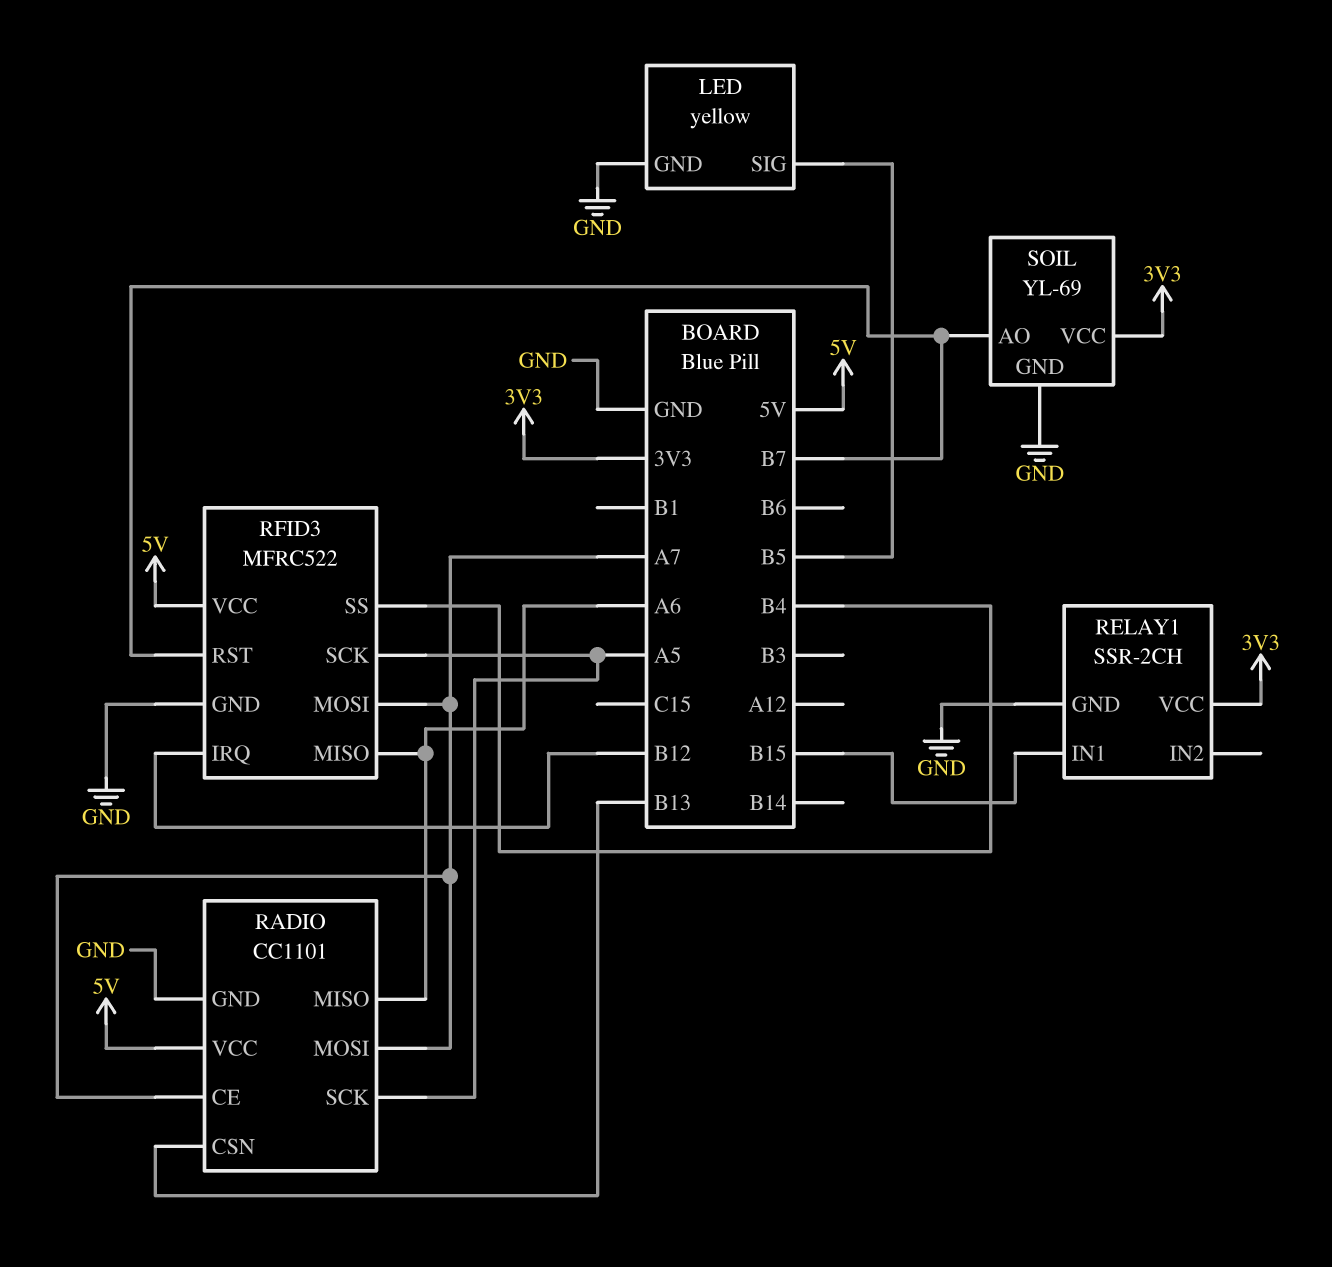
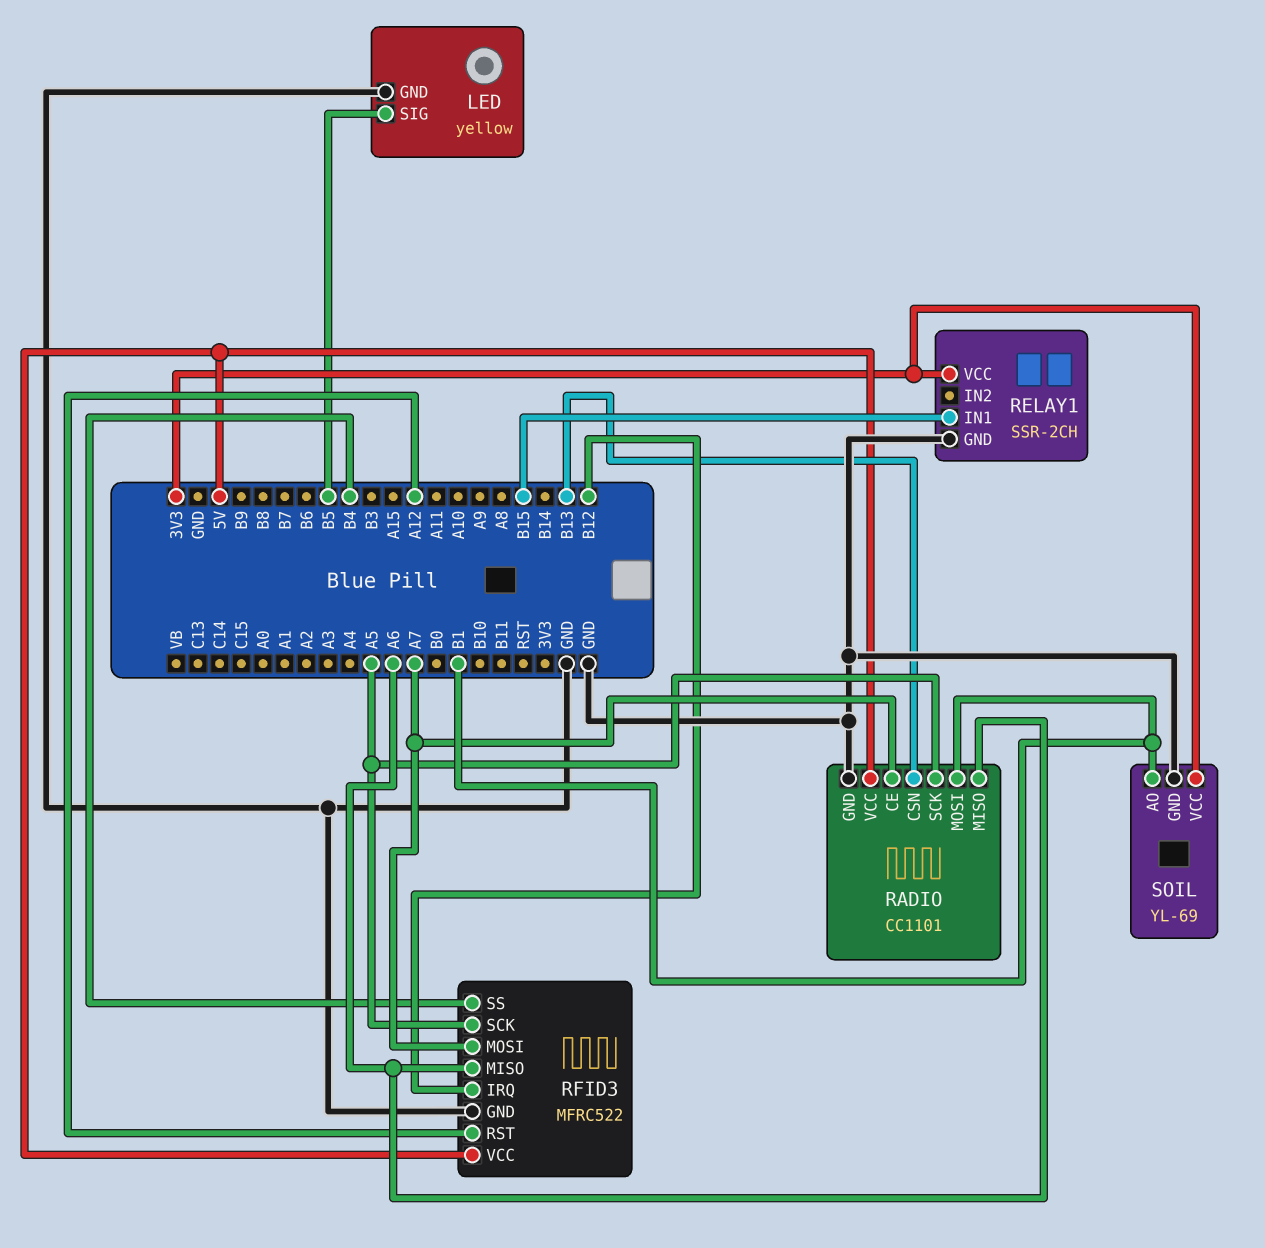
RADIO pin MOSI: A7 -> B1
RFID3 pin RST: B7 -> A12
SOIL pin AO: B7 -> B1

